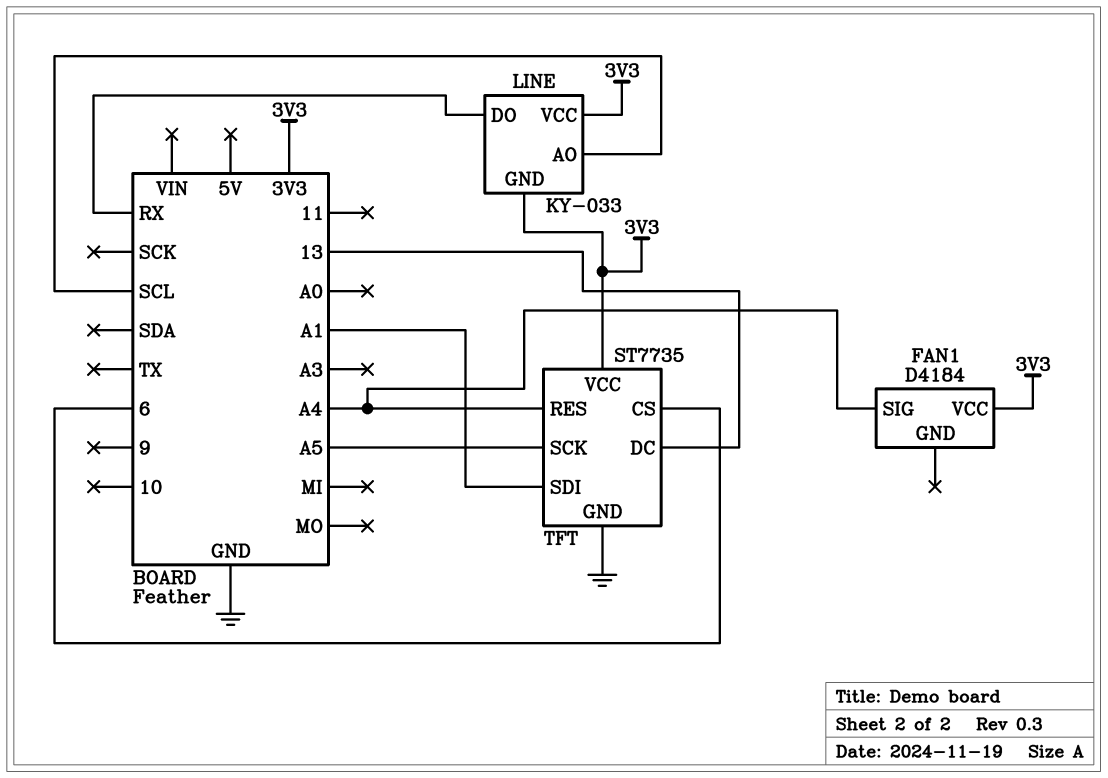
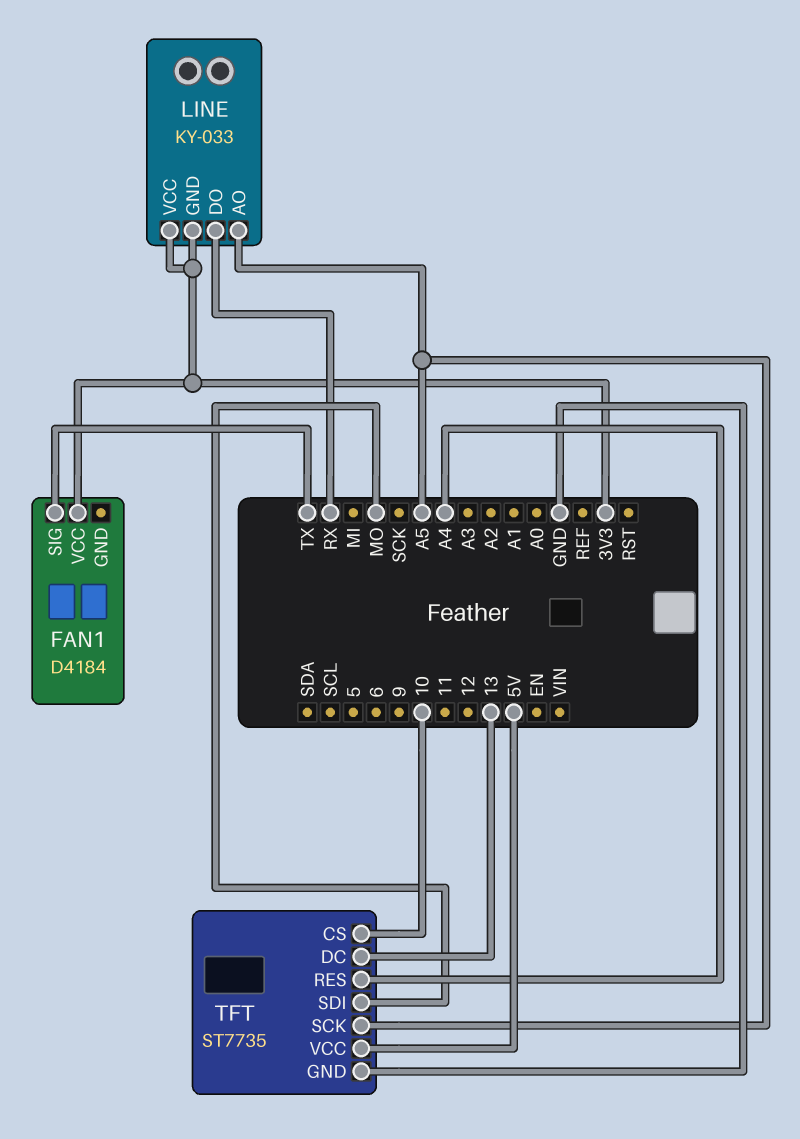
FAN1 pin SIG: A4 -> TX
LINE pin AO: SCL -> A5
TFT pin CS: 6 -> 10
TFT pin SDI: A1 -> MO
TFT pin VCC: 3V3 -> 5V

